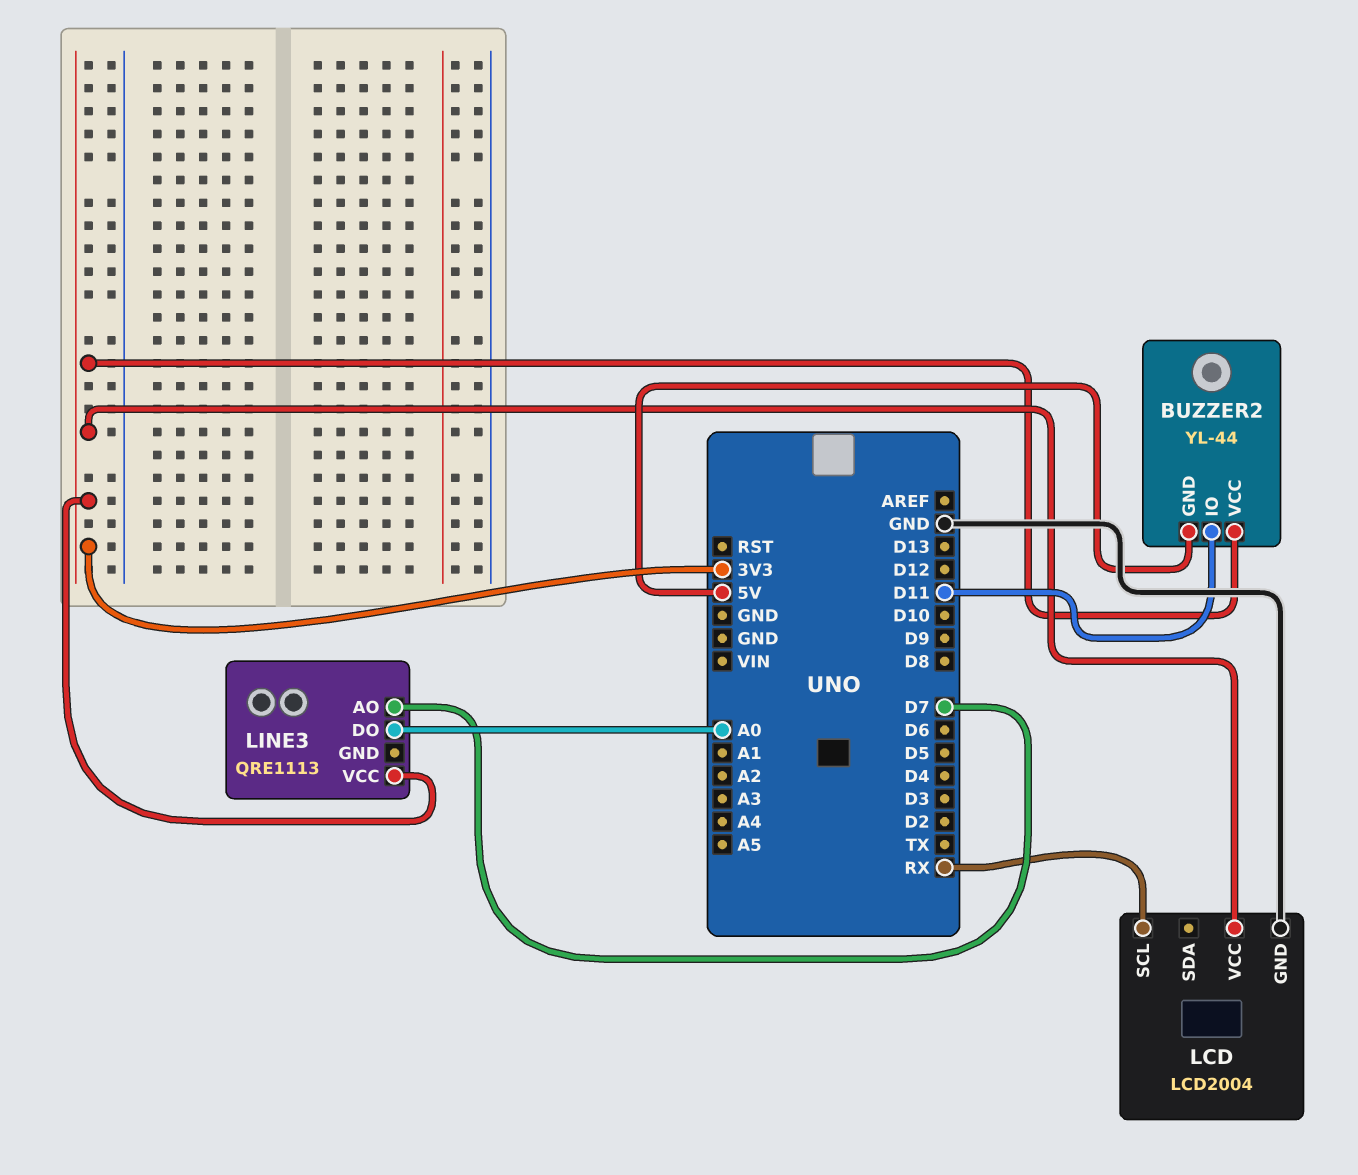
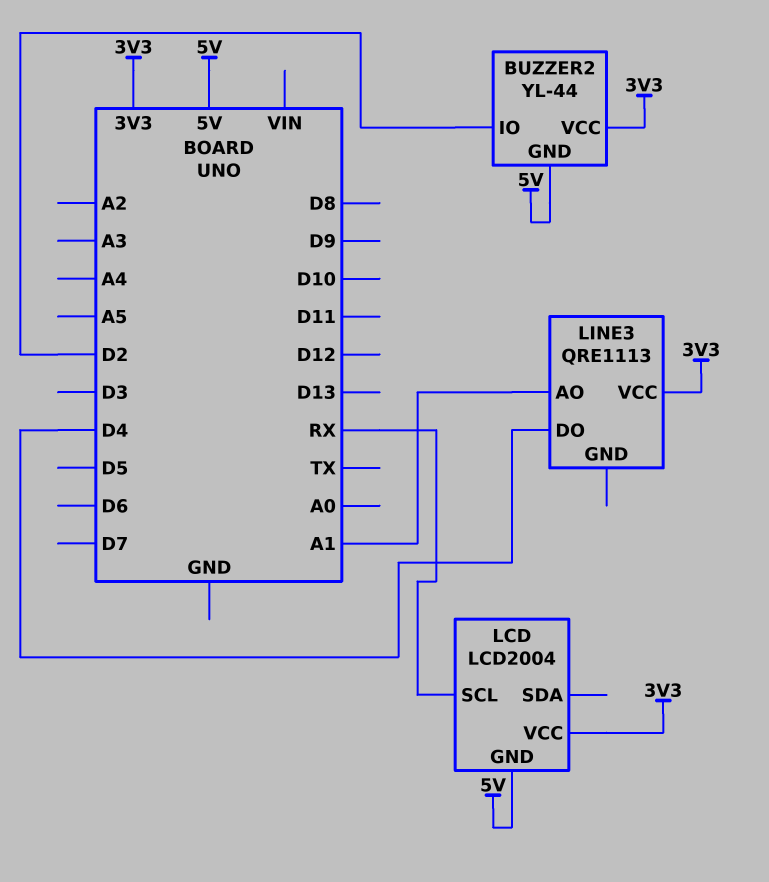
BUZZER2 pin IO: D11 -> D2
LCD pin GND: GND -> 5V
LINE3 pin AO: D7 -> A1
LINE3 pin DO: A0 -> D4

